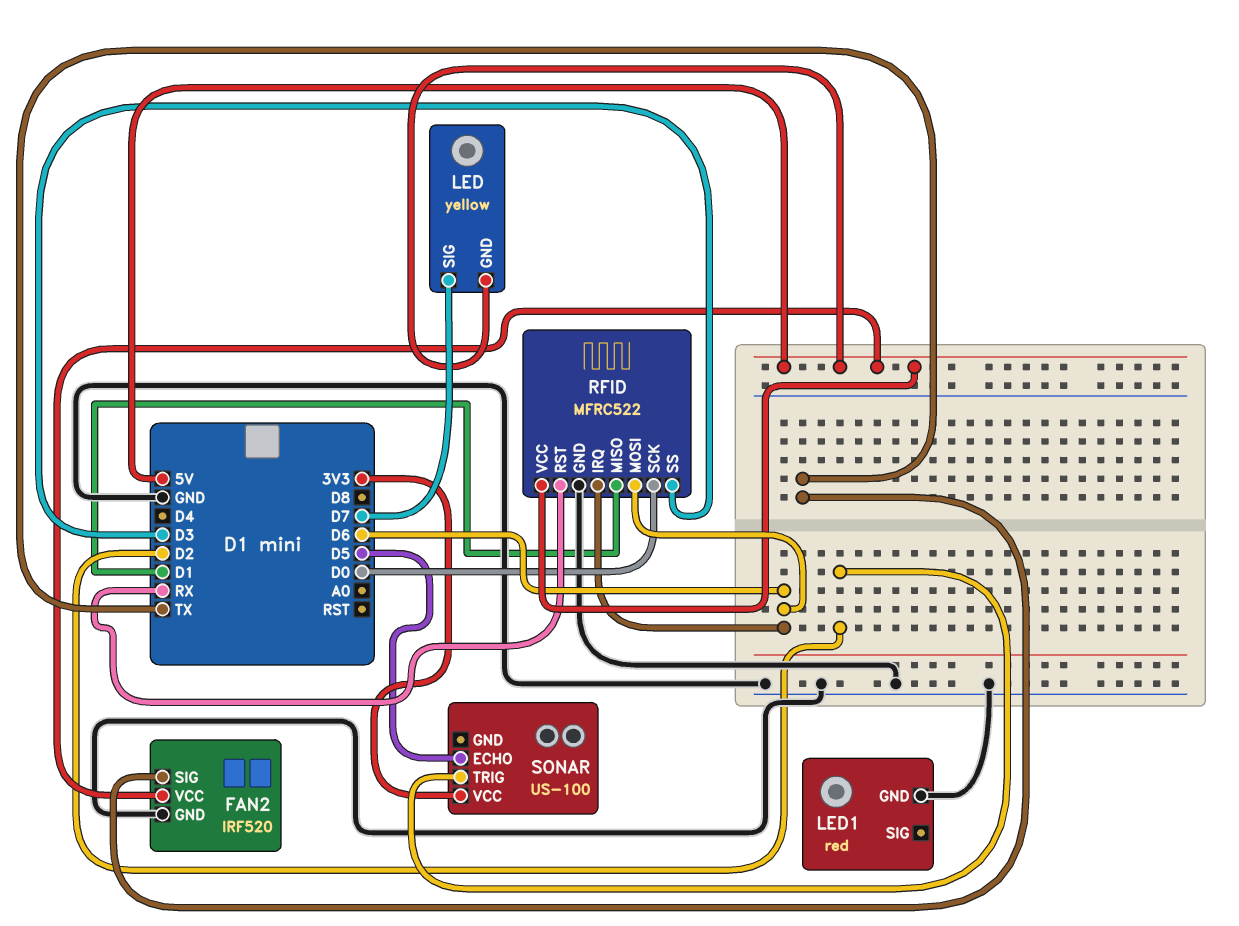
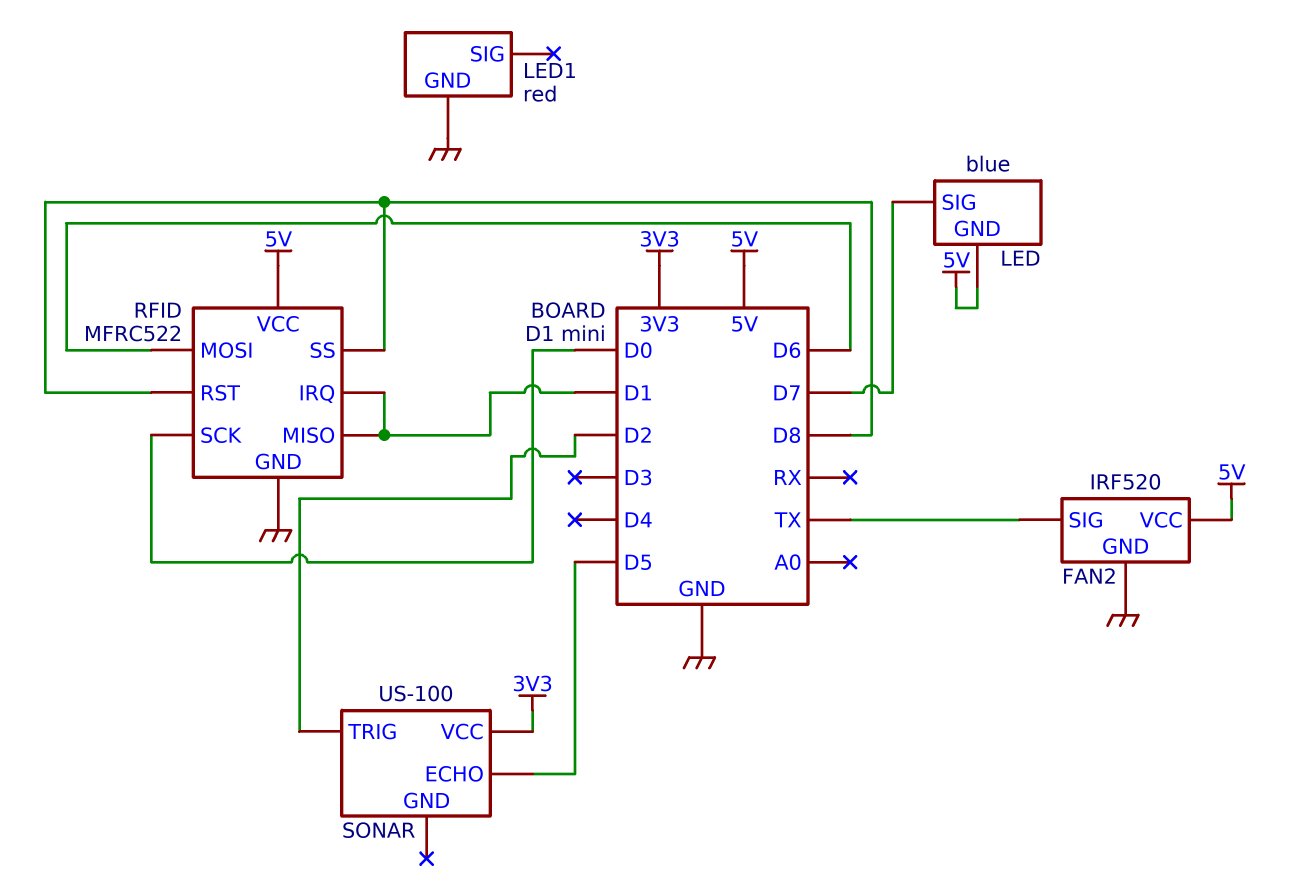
LED: yellow -> blue
RFID pin IRQ: D6 -> D1
RFID pin RST: RX -> D8
RFID pin SS: D3 -> D8

